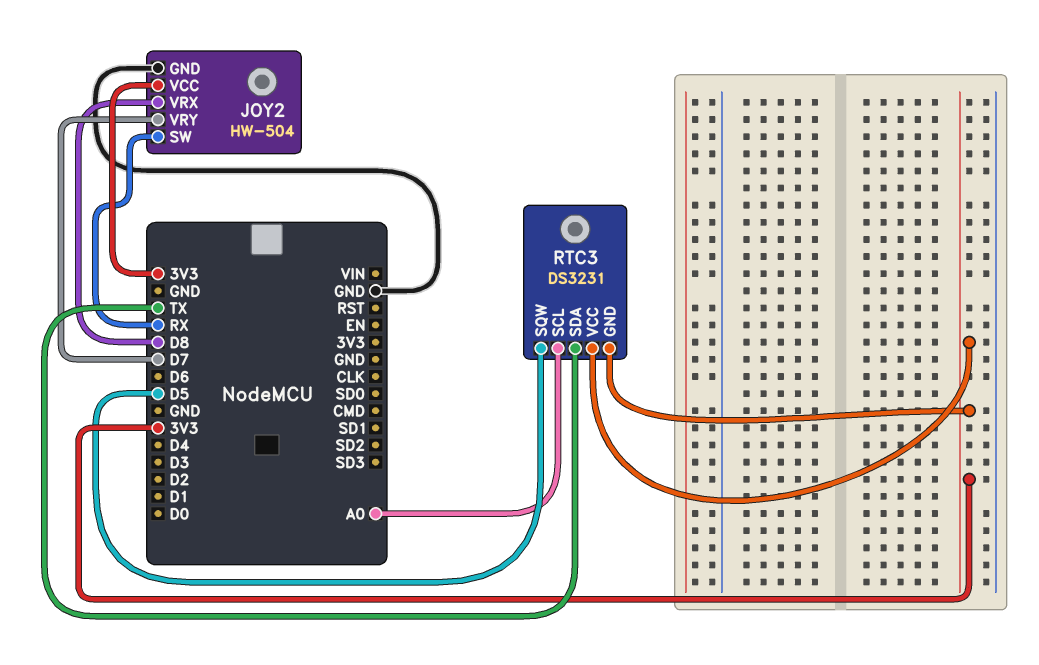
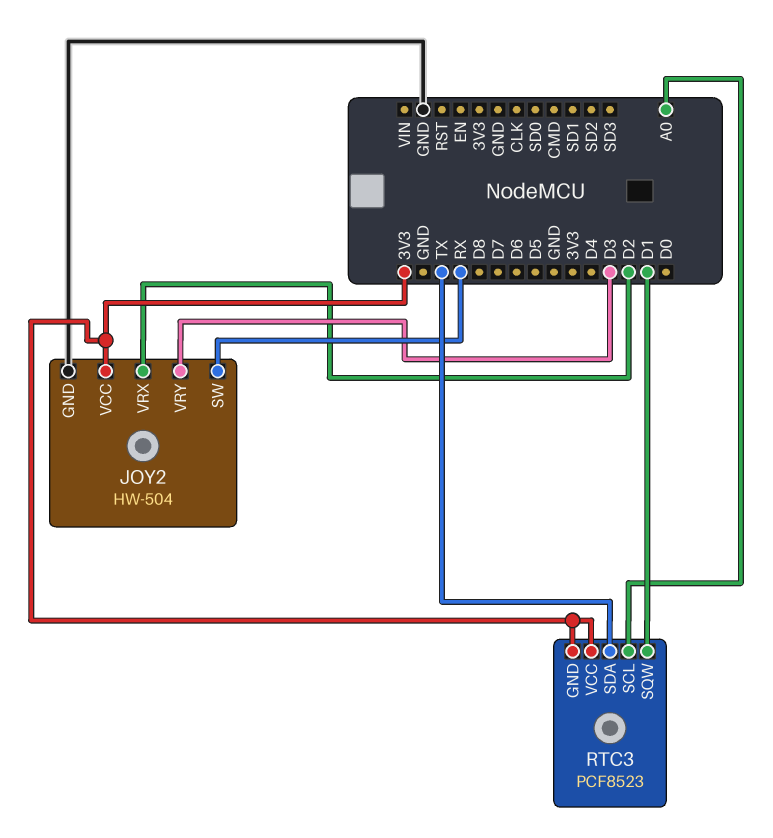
JOY2 pin VRX: D8 -> D2
JOY2 pin VRY: D7 -> D3
RTC3: DS3231 -> PCF8523
RTC3 pin SQW: D5 -> D1

